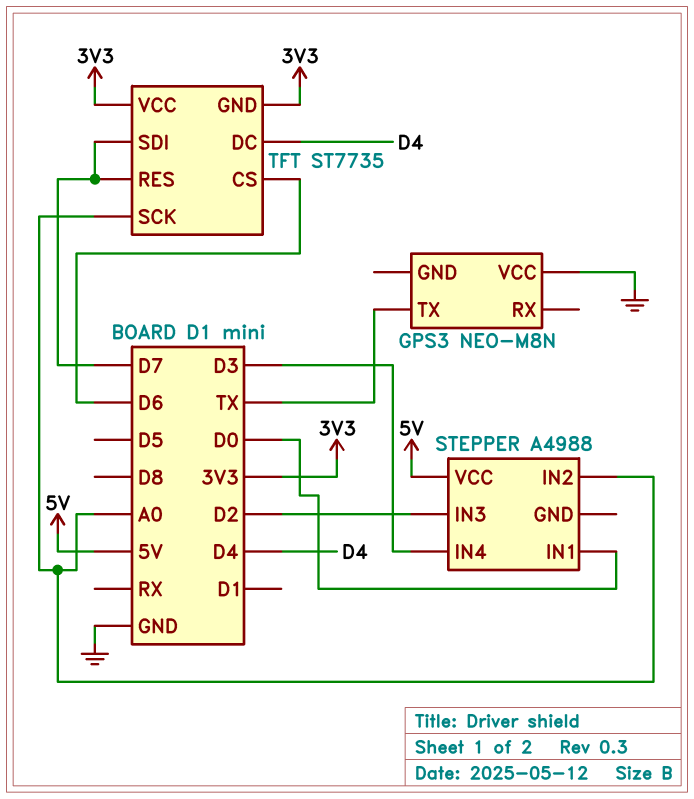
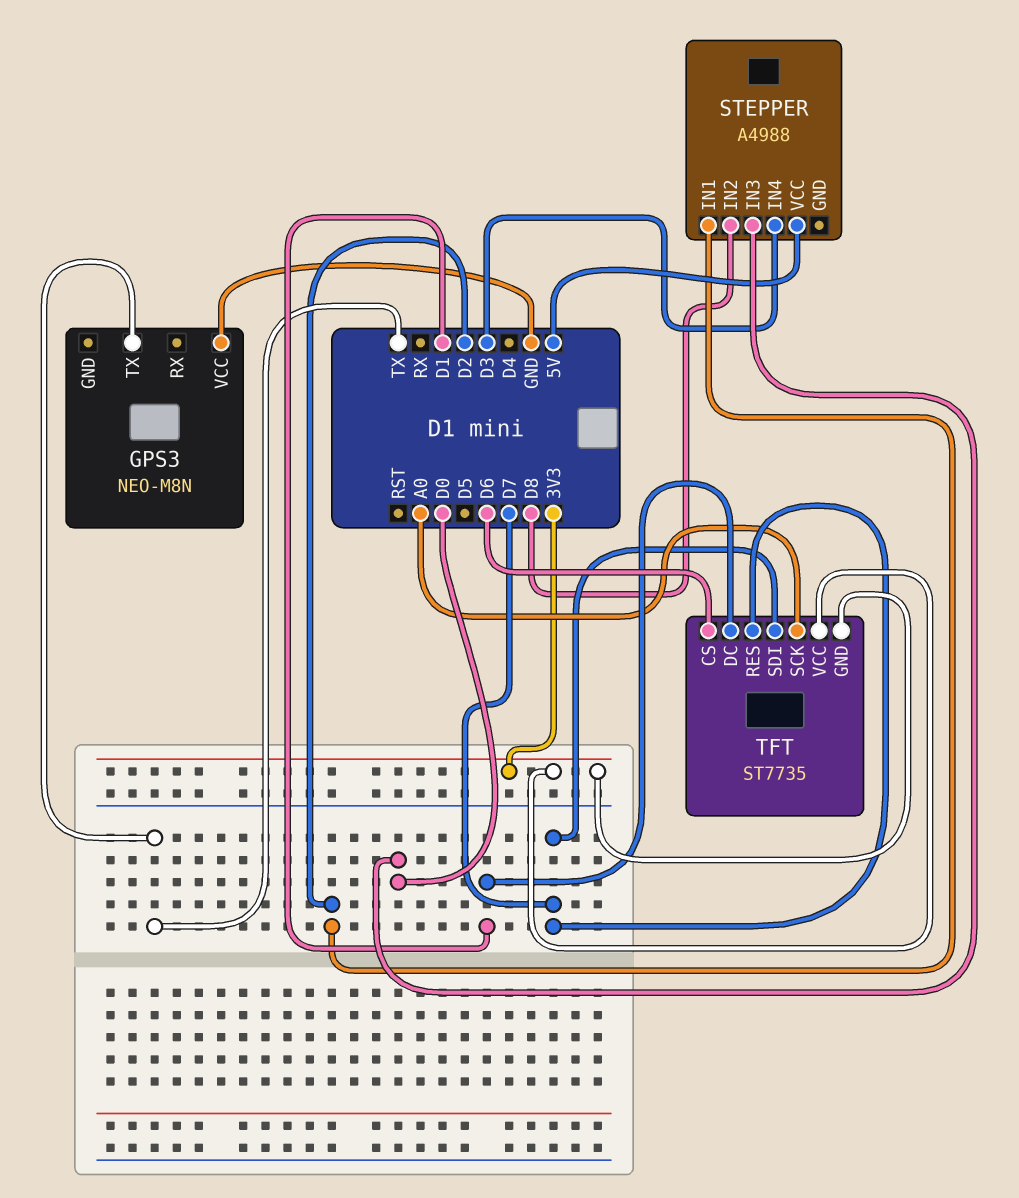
STEPPER pin IN1: D0 -> D2
STEPPER pin IN2: A0 -> D8
STEPPER pin IN3: D2 -> D0
TFT pin DC: D4 -> D1

